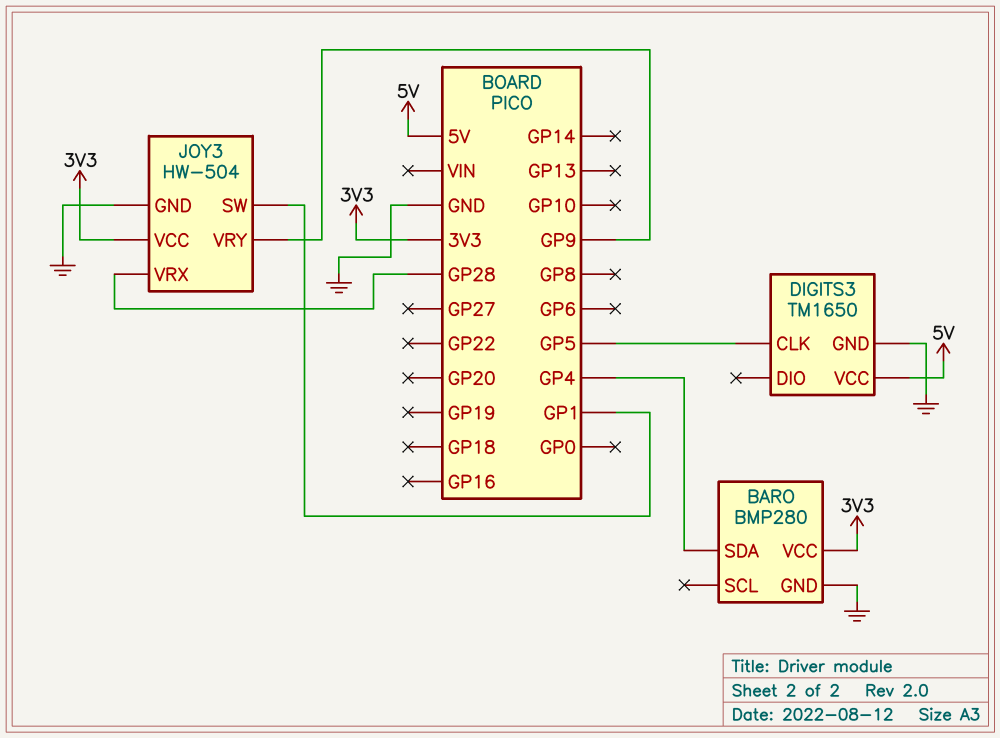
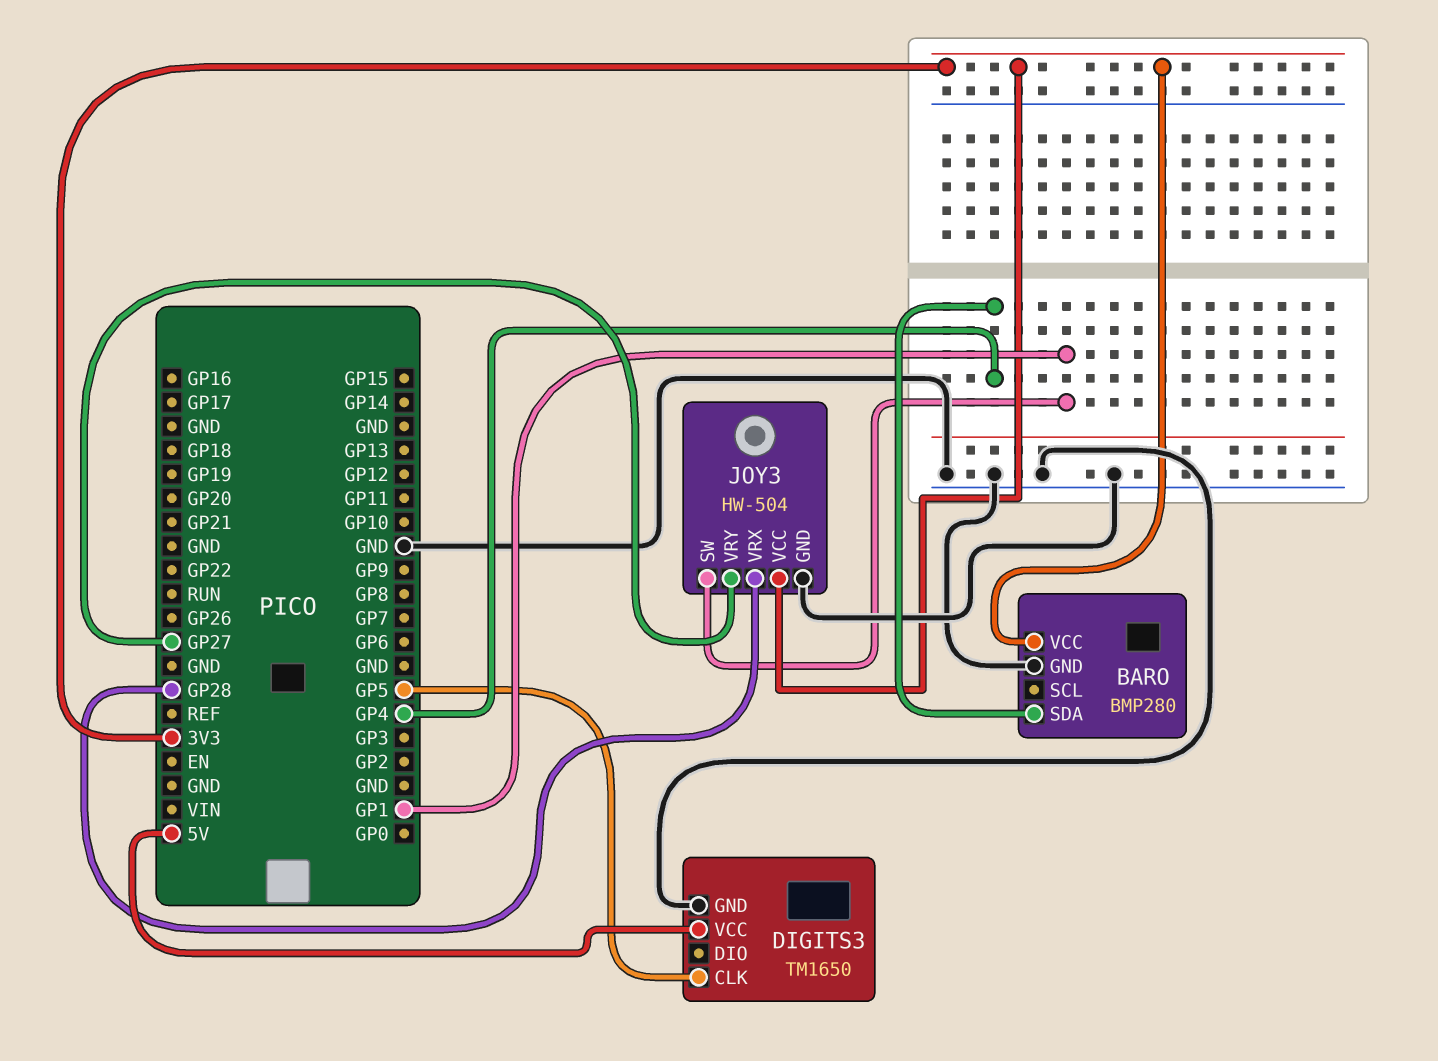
JOY3 pin VRY: GP9 -> GP27

